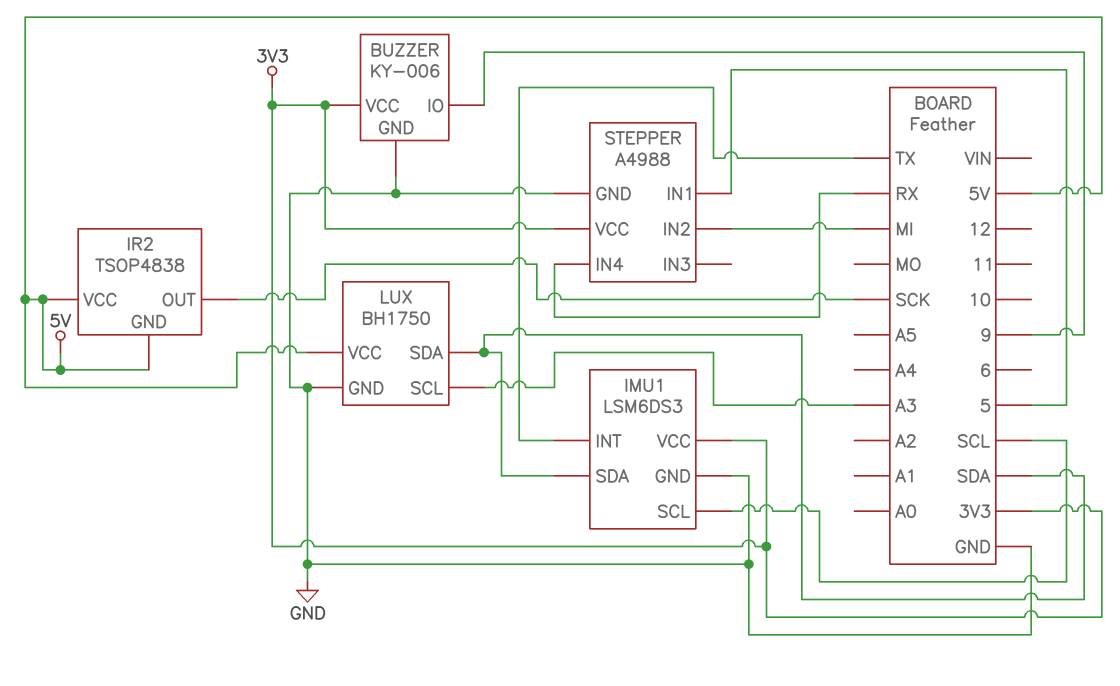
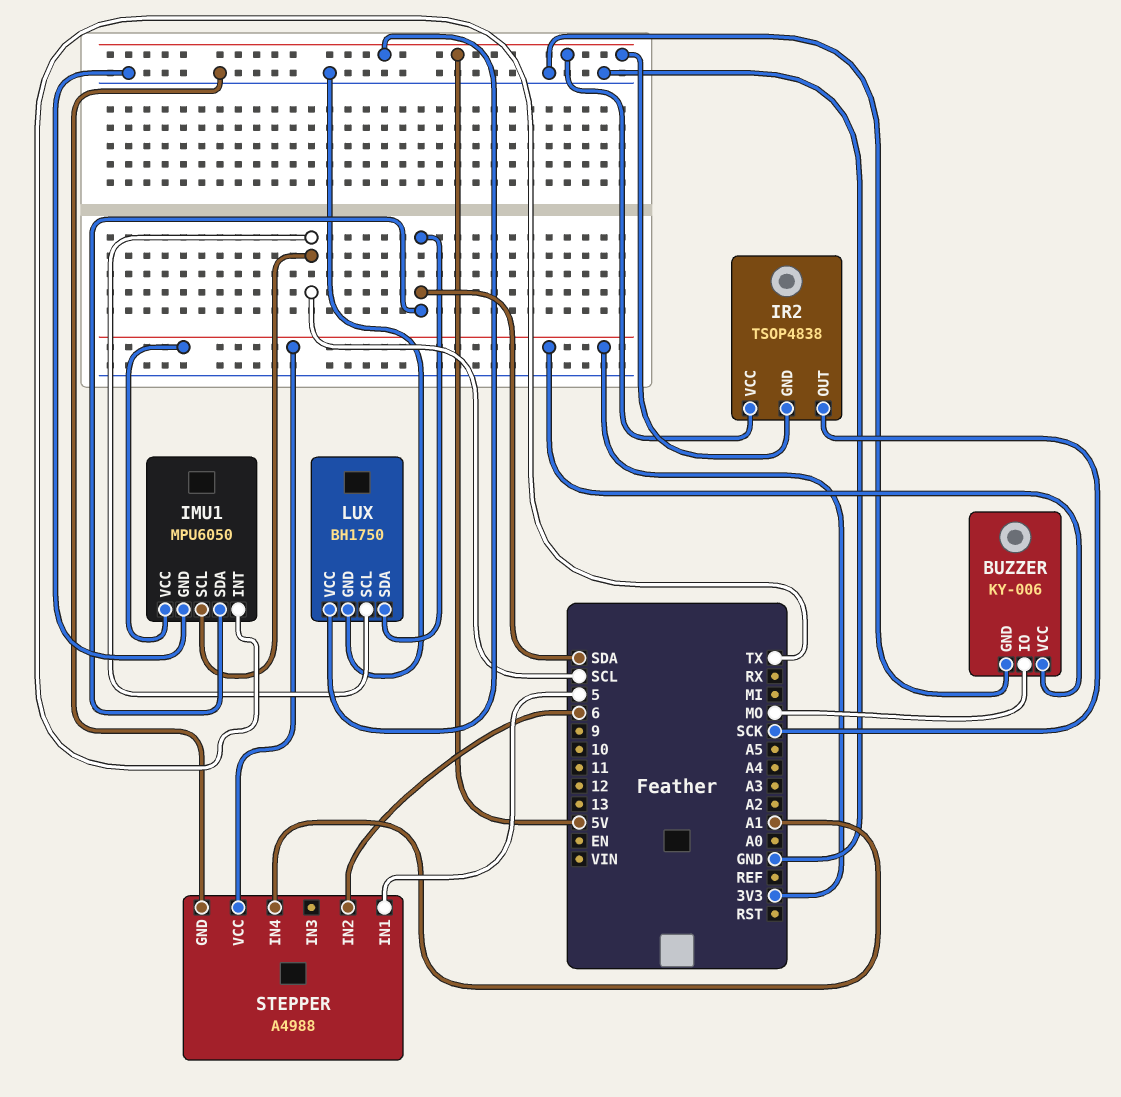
BUZZER pin IO: 9 -> MO
IMU1: LSM6DS3 -> MPU6050
LUX pin SCL: A3 -> SCL
STEPPER pin IN2: MI -> 6
STEPPER pin IN4: RX -> A1

